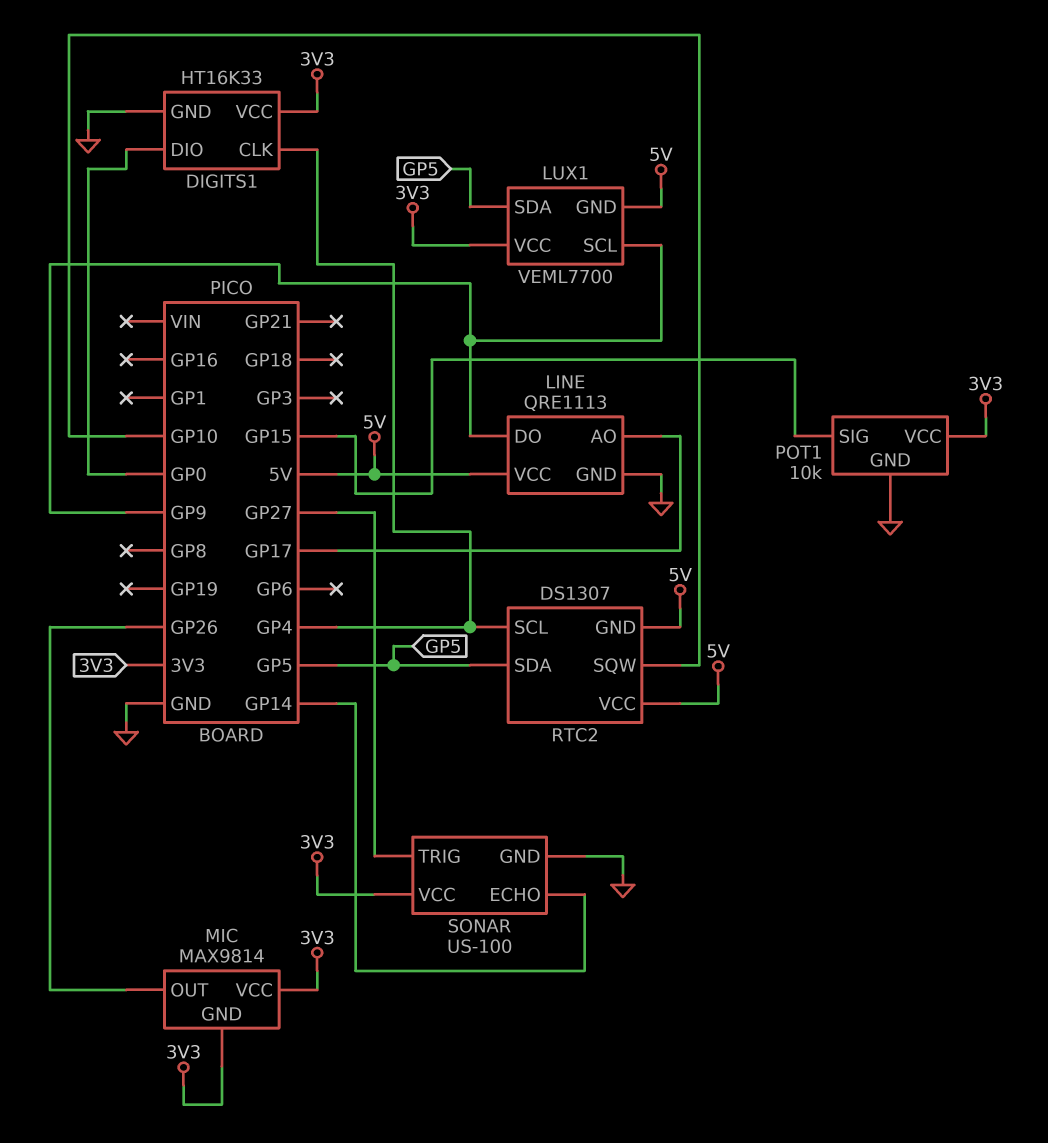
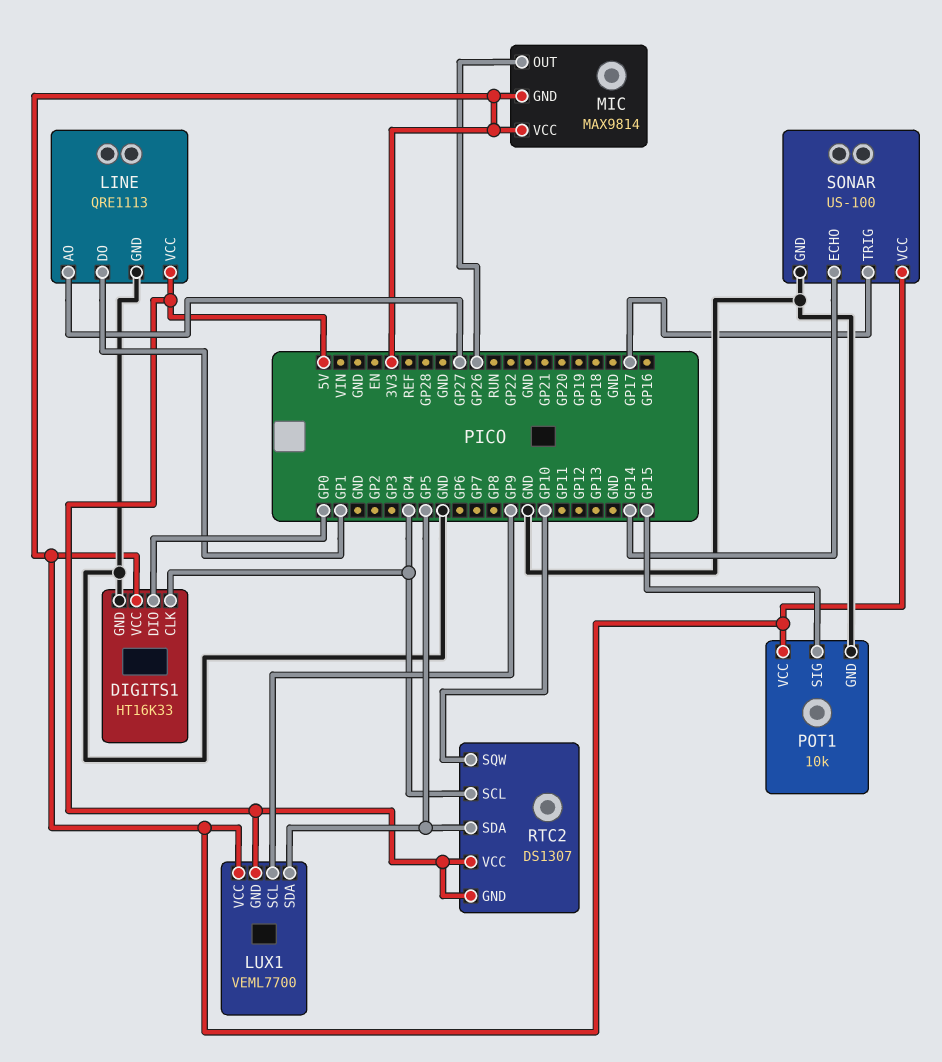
LINE pin AO: GP17 -> GP27
LINE pin DO: GP9 -> GP1
SONAR pin TRIG: GP27 -> GP17

